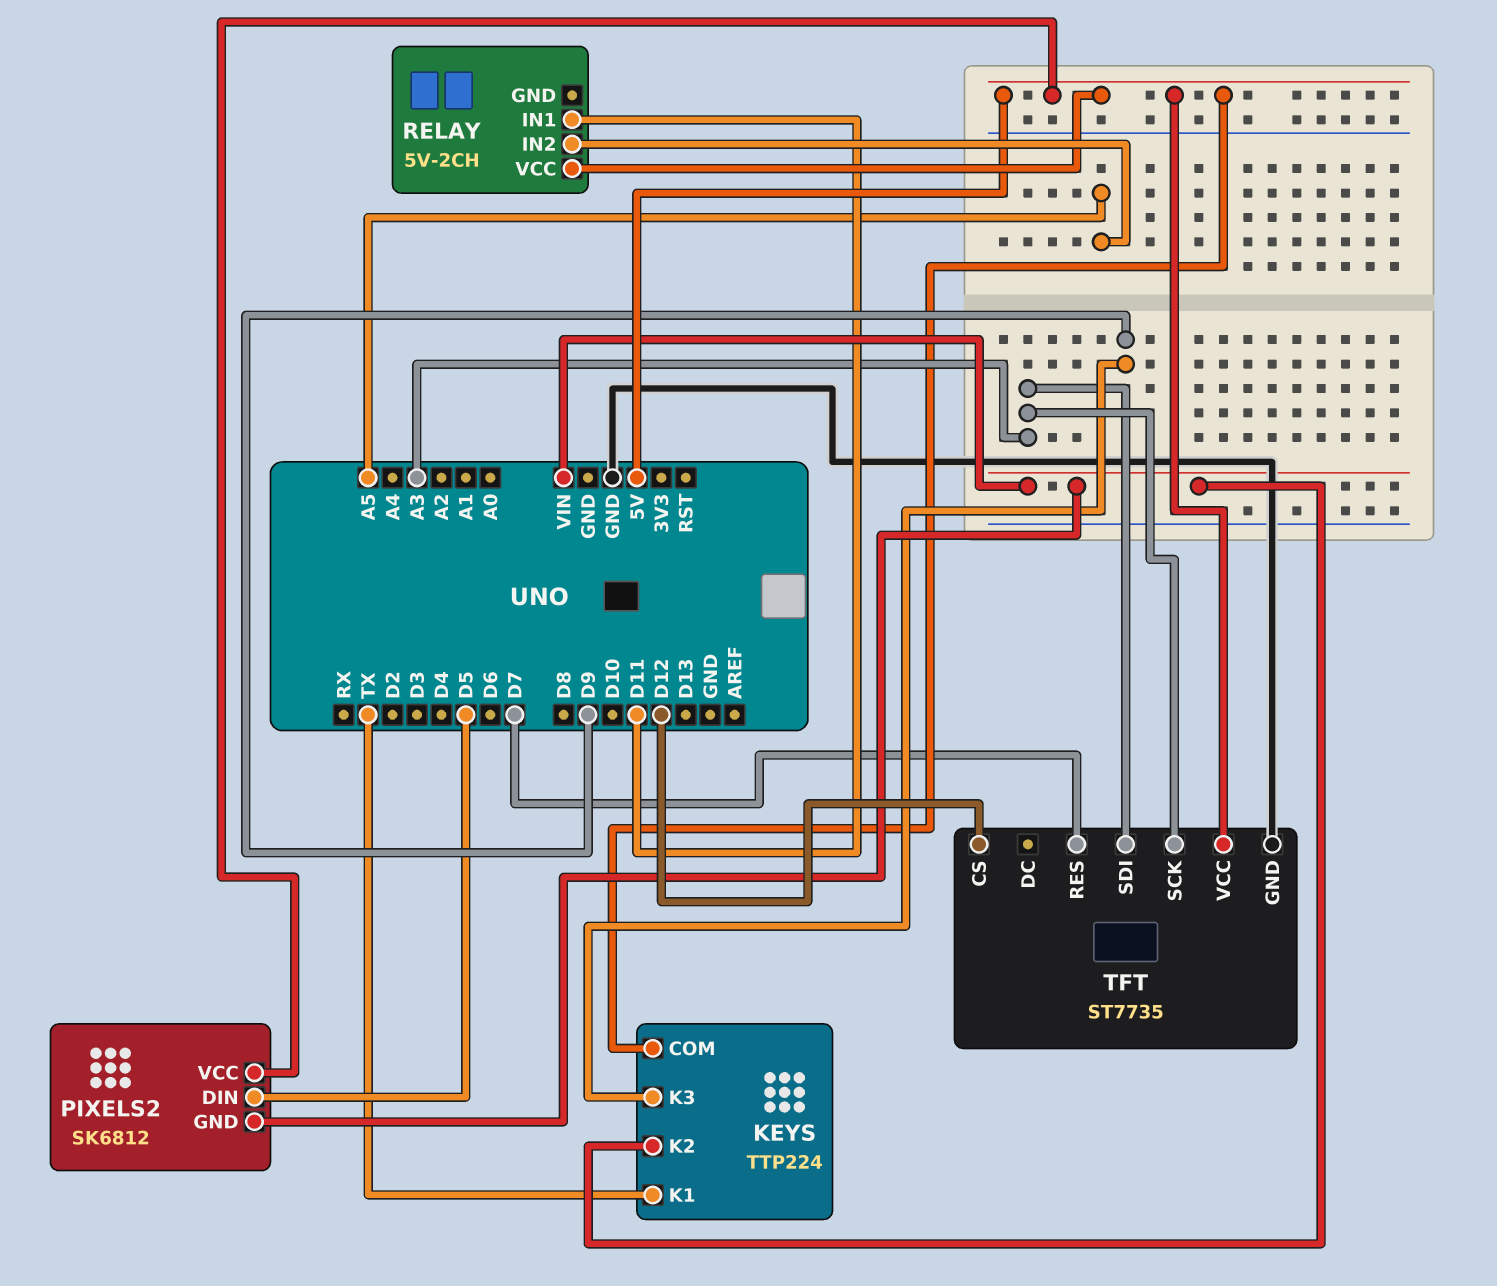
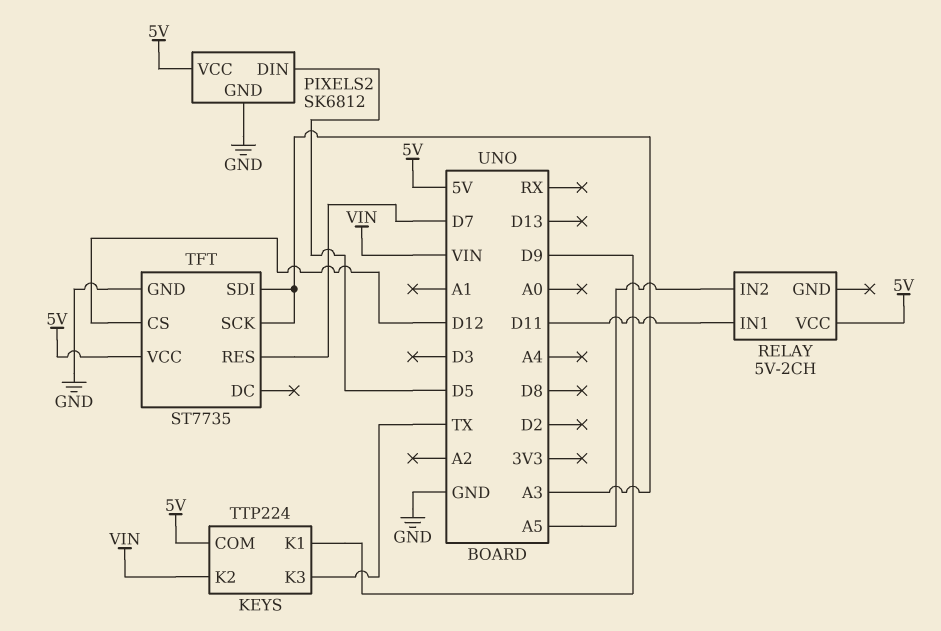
KEYS pin K1: TX -> D9
KEYS pin K3: D9 -> TX
PIXELS2 pin GND: VIN -> GND

